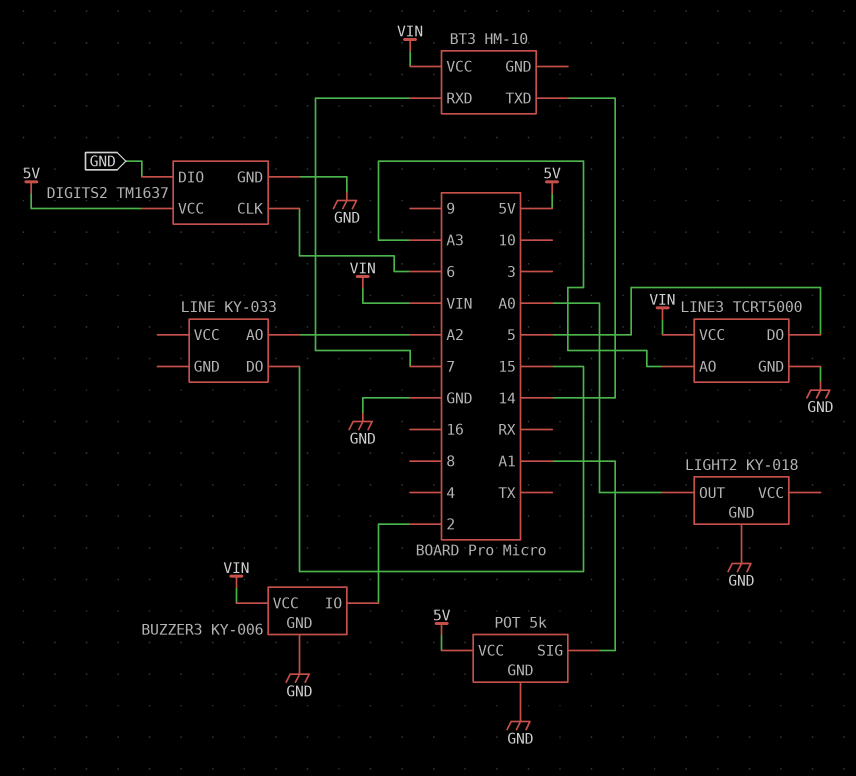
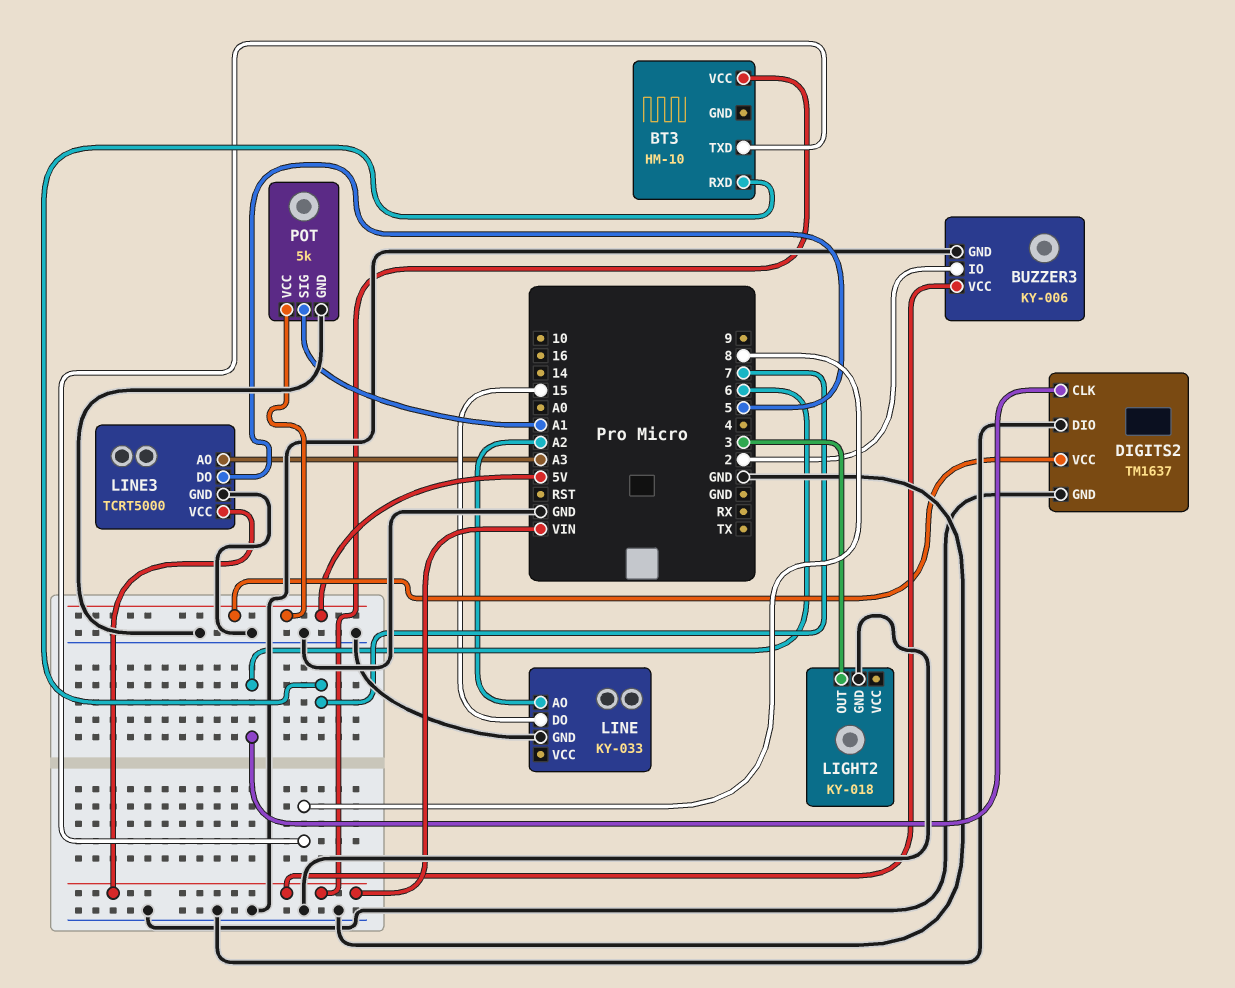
BT3 pin TXD: 14 -> 8
LIGHT2 pin OUT: A0 -> 3
LINE pin GND: none -> GND

